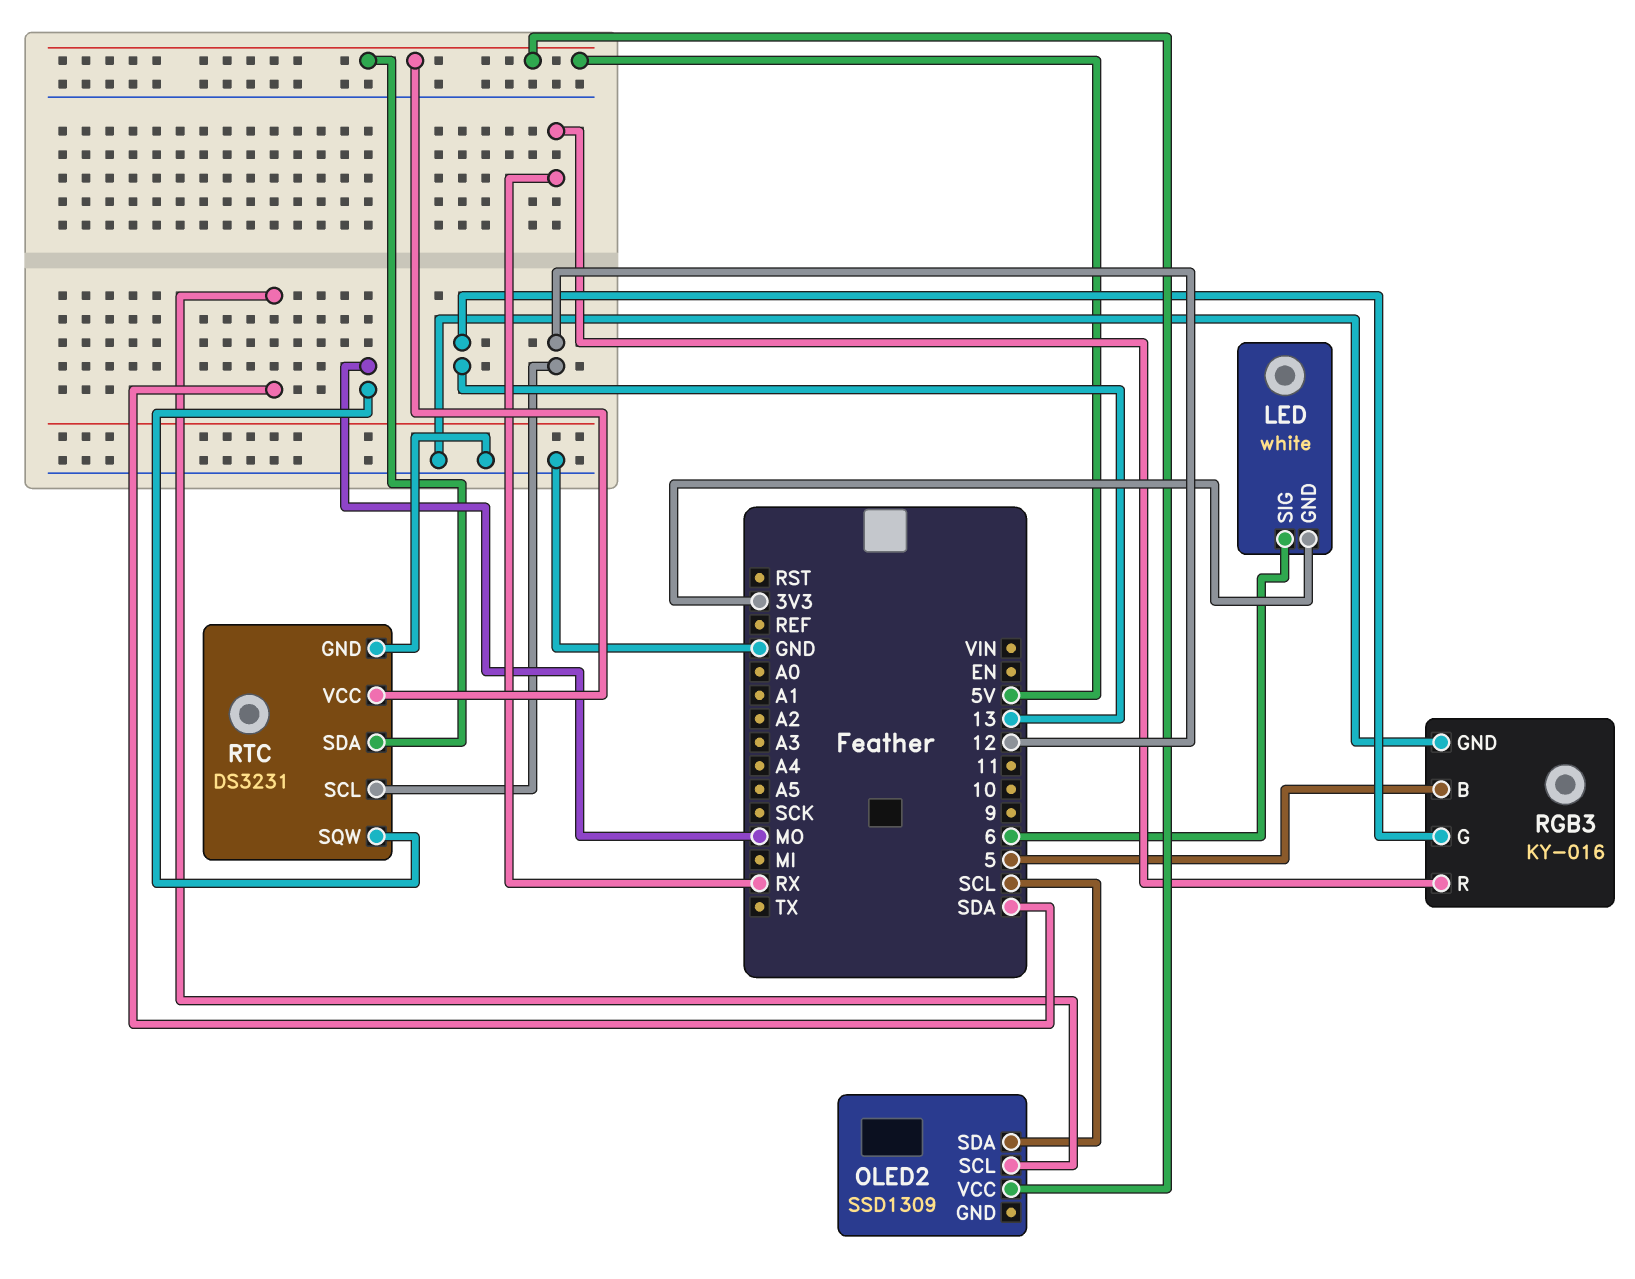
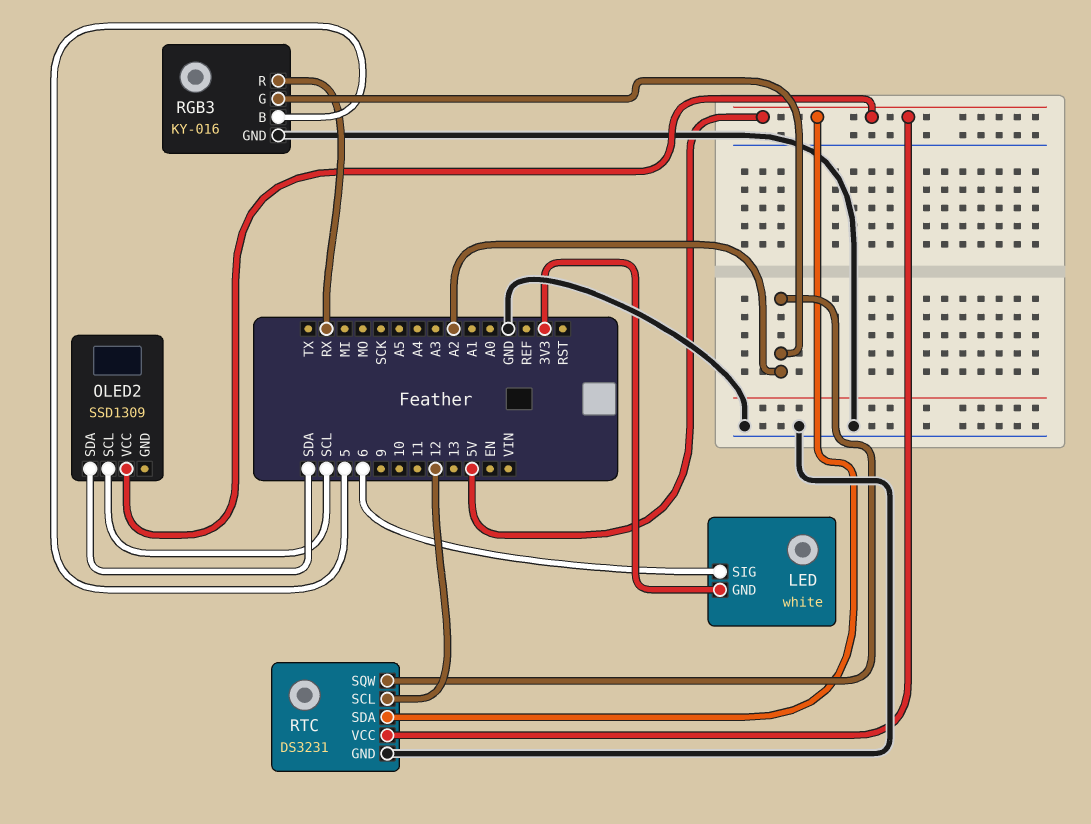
OLED2 pin SCL: SDA -> SCL
OLED2 pin SDA: SCL -> SDA
RGB3 pin G: 13 -> A2
RTC pin SQW: MO -> A2

